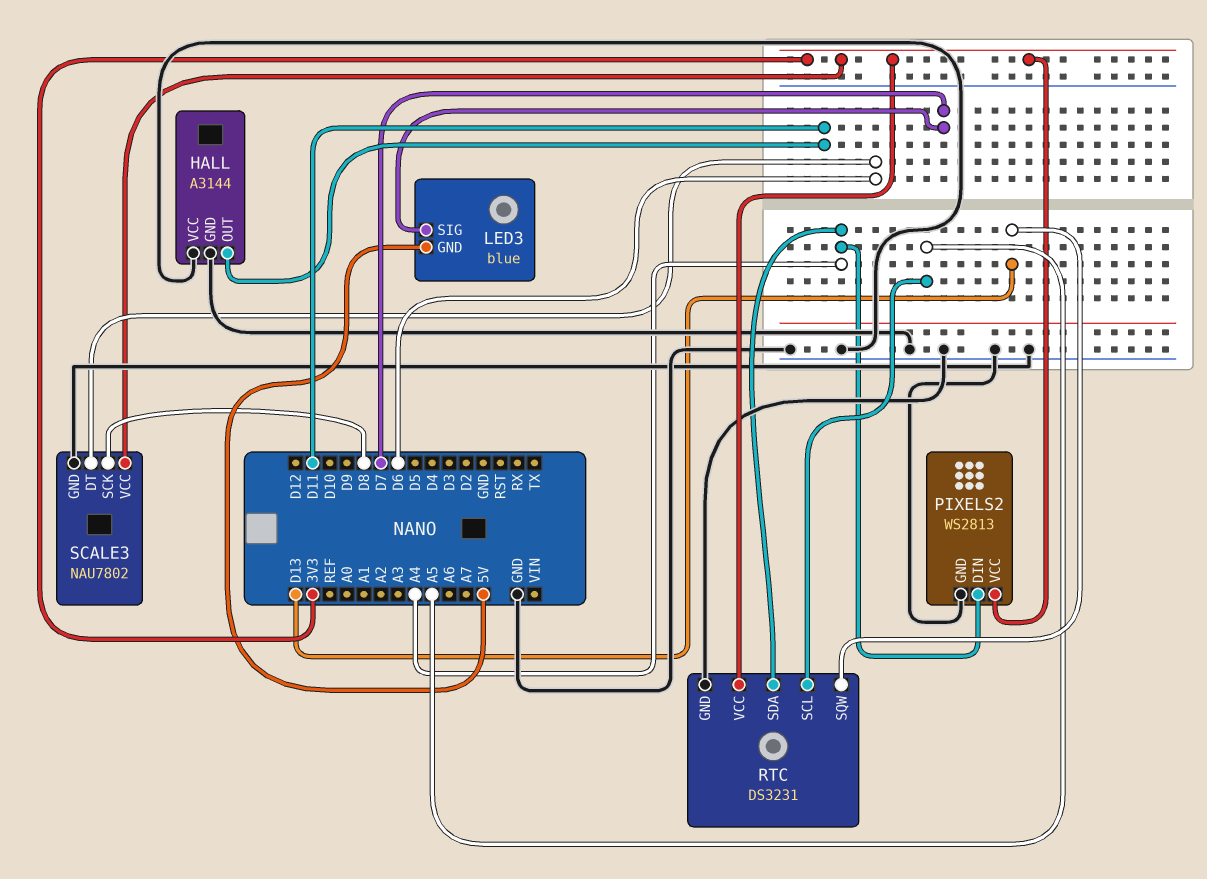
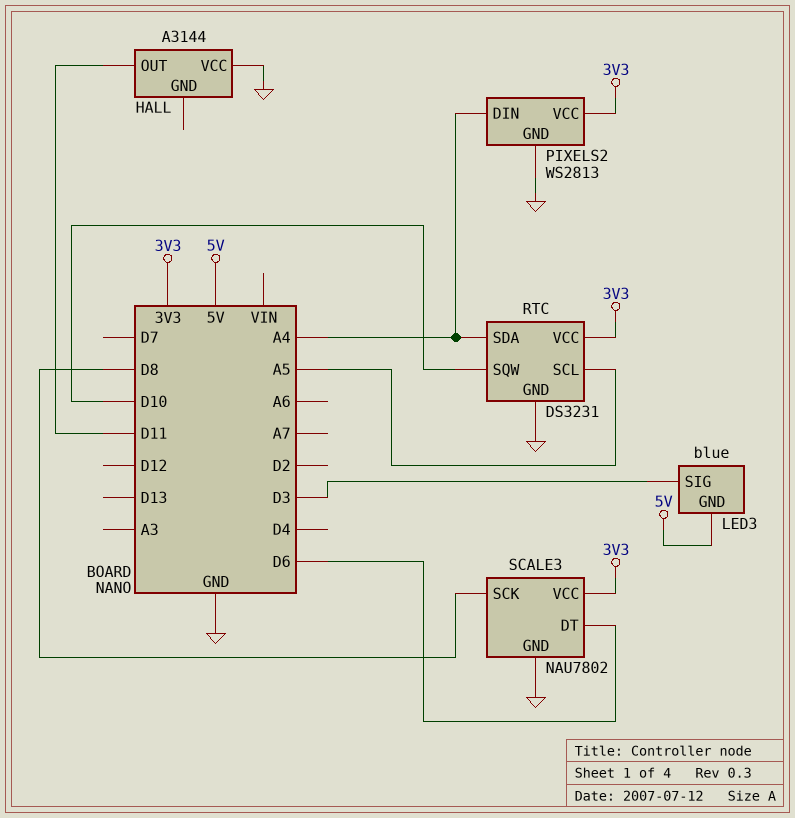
HALL pin GND: GND -> none
LED3 pin SIG: D7 -> D3
RTC pin SQW: D13 -> D10

